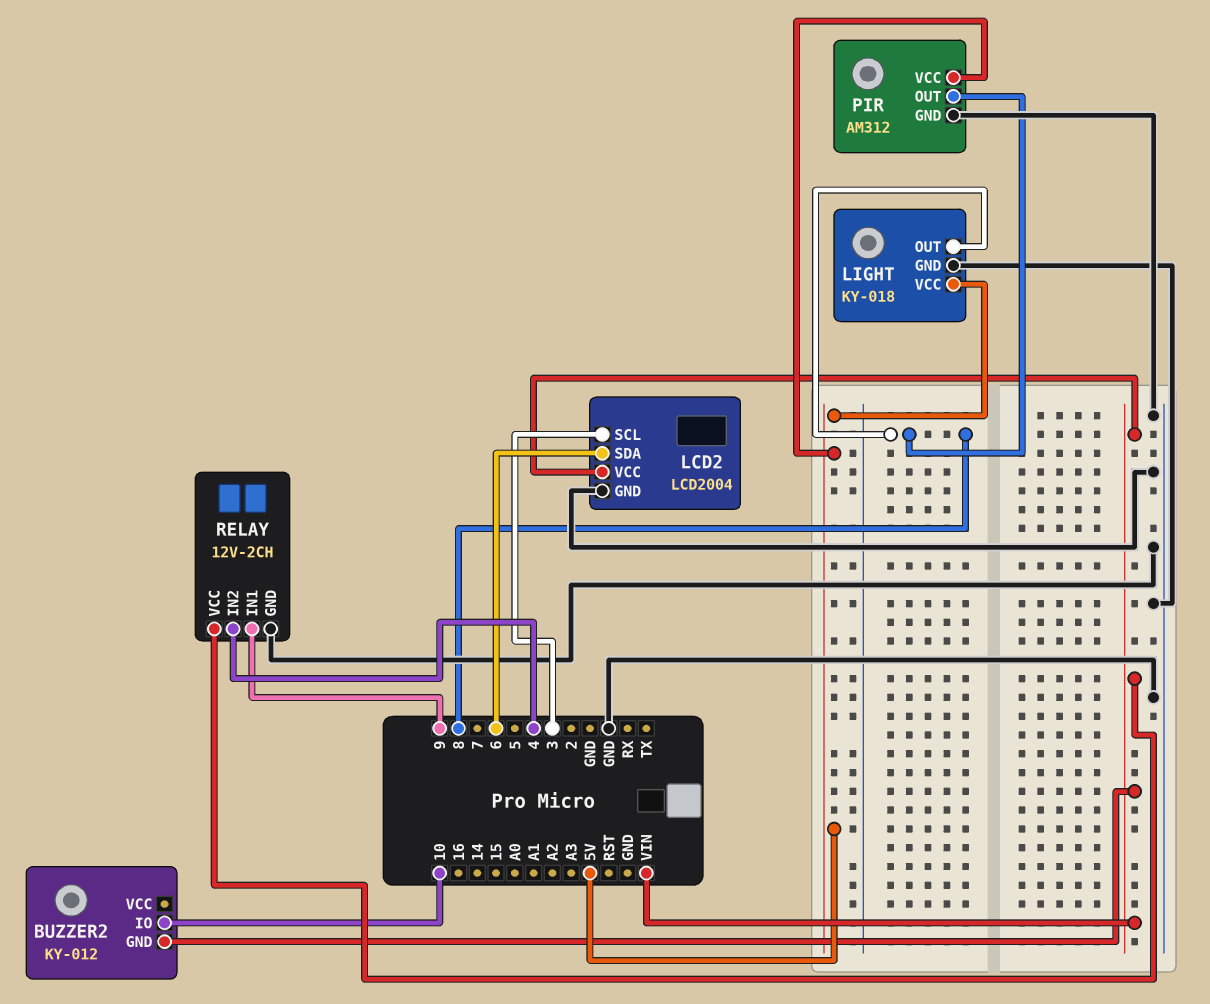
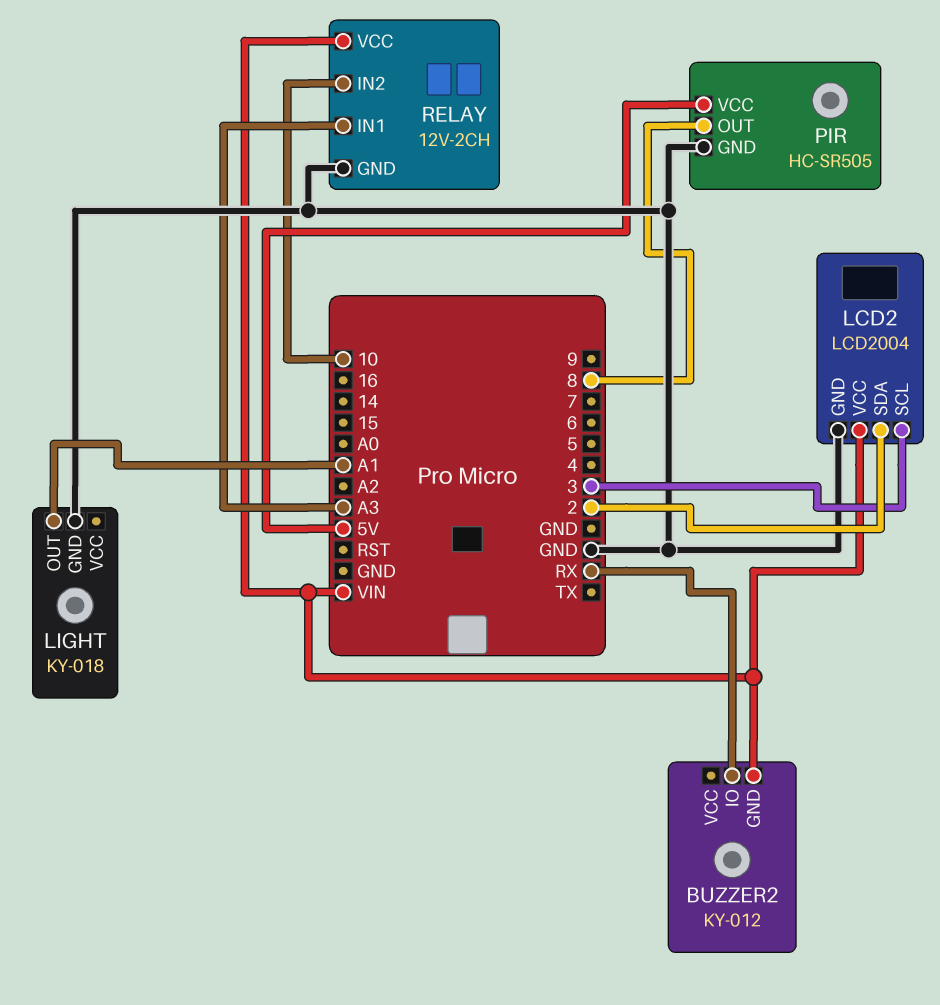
BUZZER2 pin IO: 10 -> RX
LCD2 pin SDA: 6 -> 2
LIGHT pin OUT: 8 -> A1
LIGHT pin VCC: 5V -> none
PIR: AM312 -> HC-SR505
RELAY pin IN1: 9 -> A3
RELAY pin IN2: 4 -> 10

